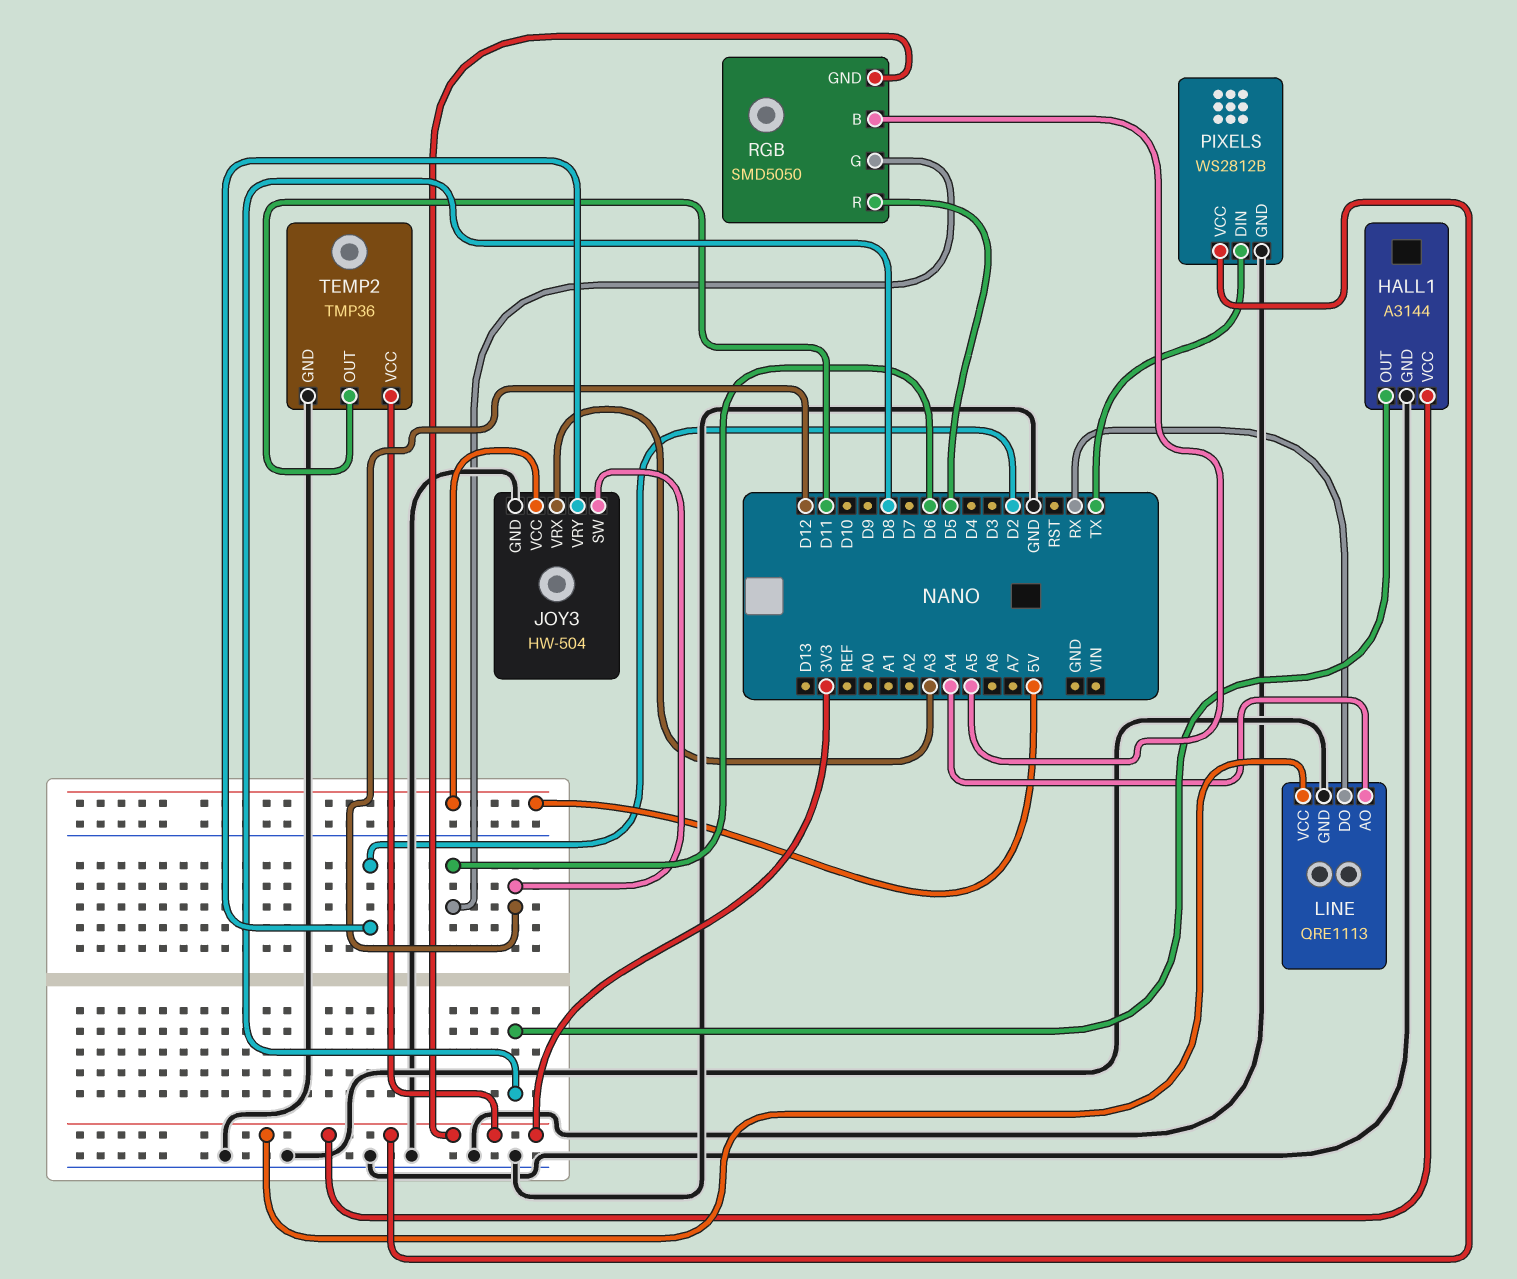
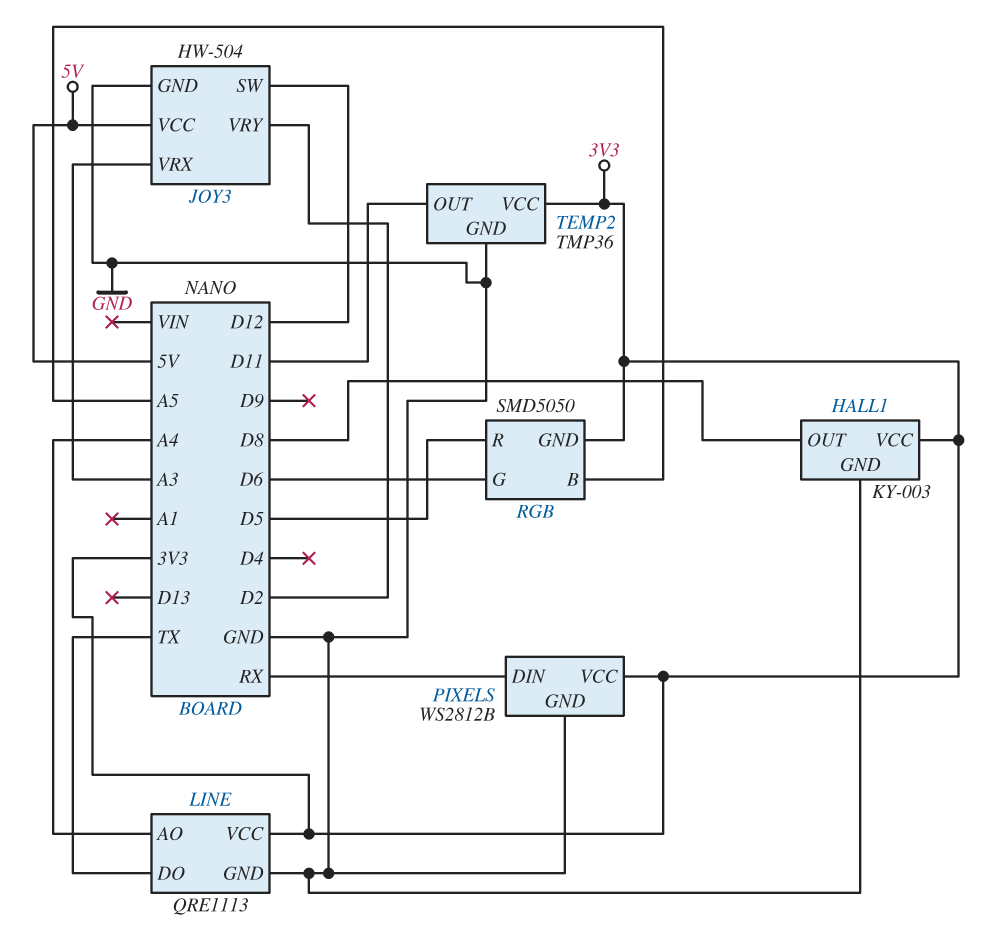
HALL1: A3144 -> KY-003
LINE pin DO: RX -> TX
PIXELS pin DIN: TX -> RX

